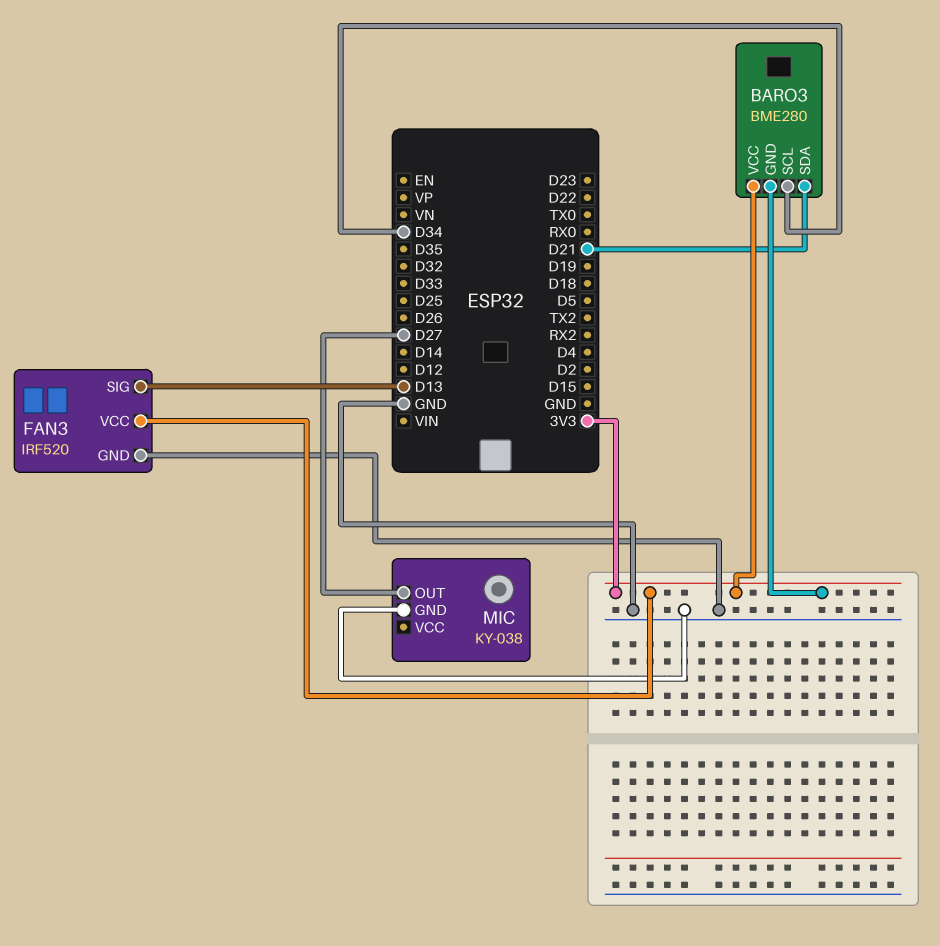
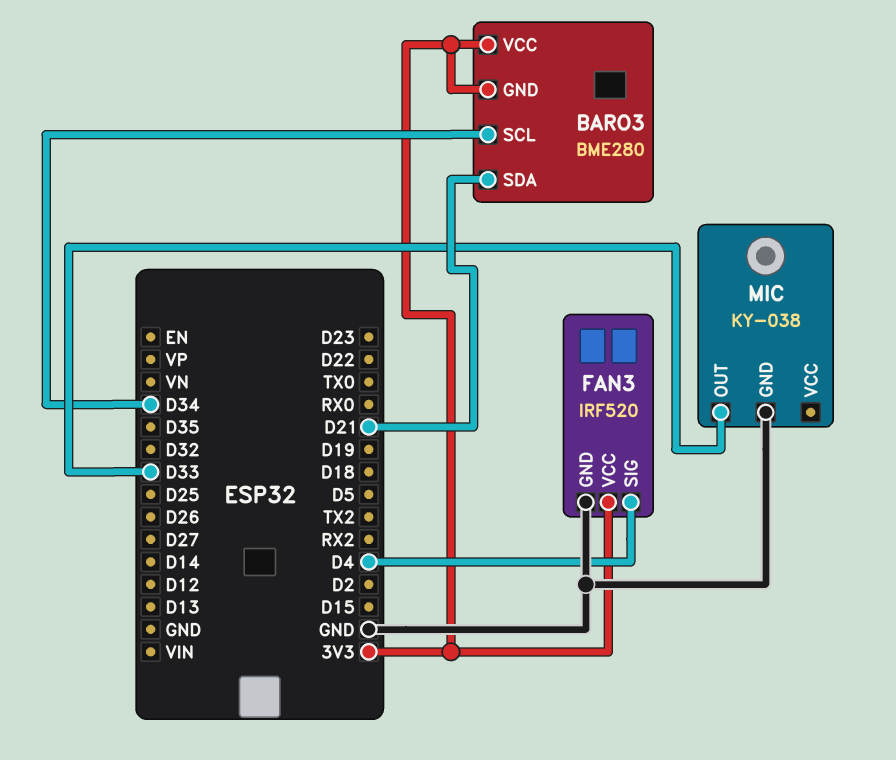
FAN3 pin SIG: D13 -> D4
MIC pin OUT: D27 -> D33

